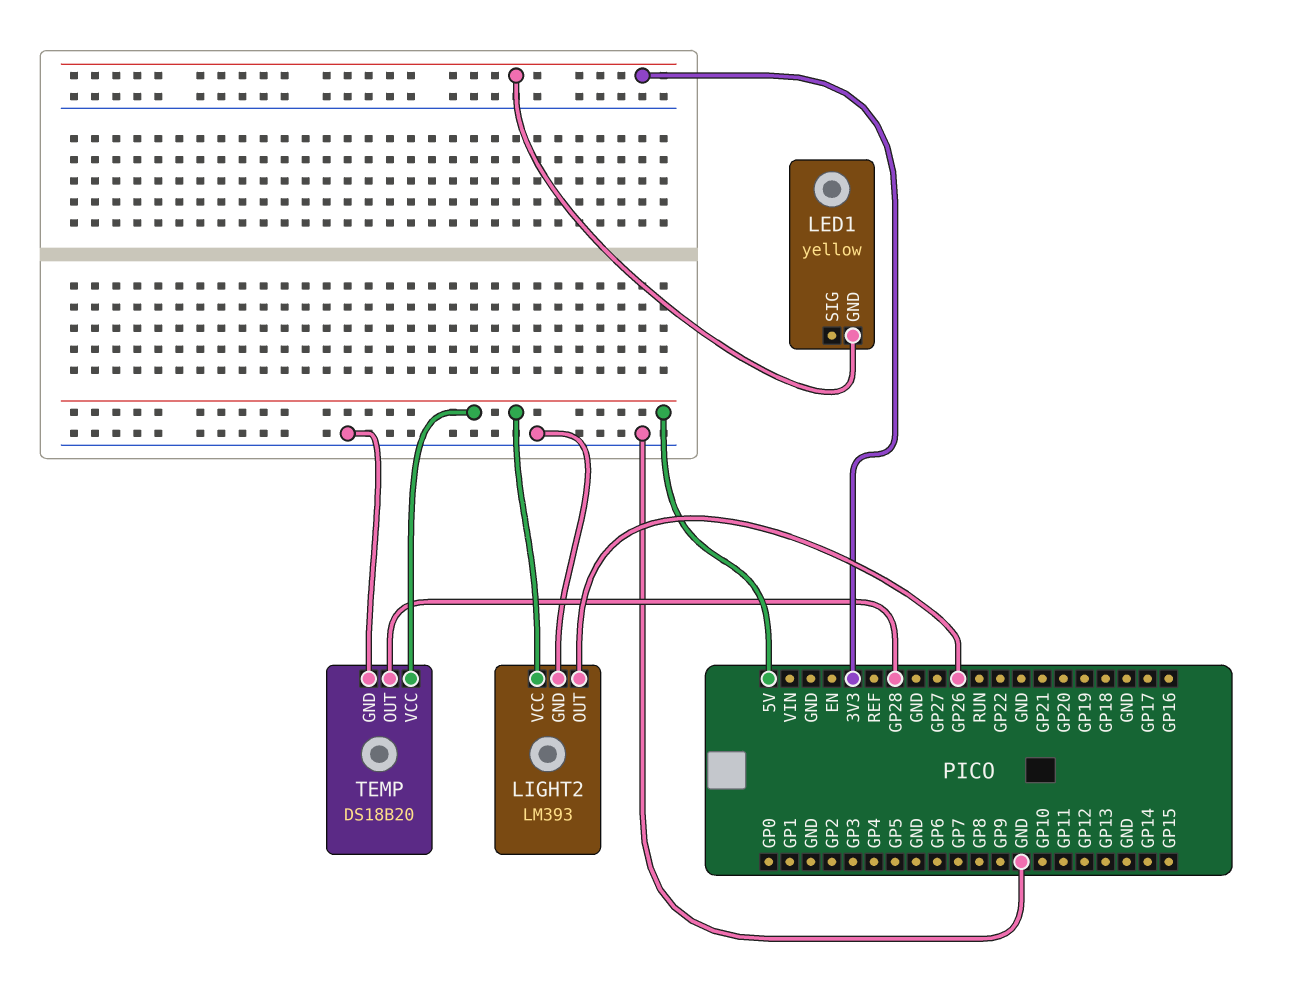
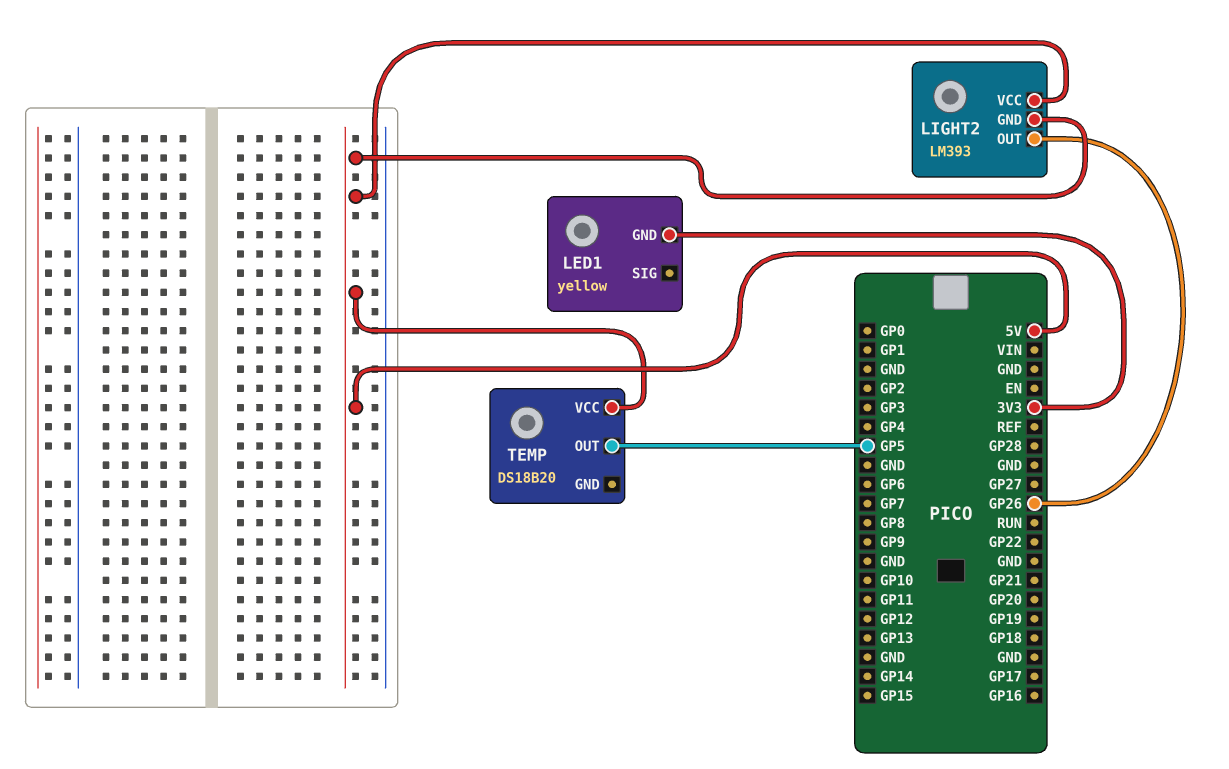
LIGHT2 pin GND: GND -> 5V
TEMP pin GND: GND -> none
TEMP pin OUT: GP28 -> GP5

